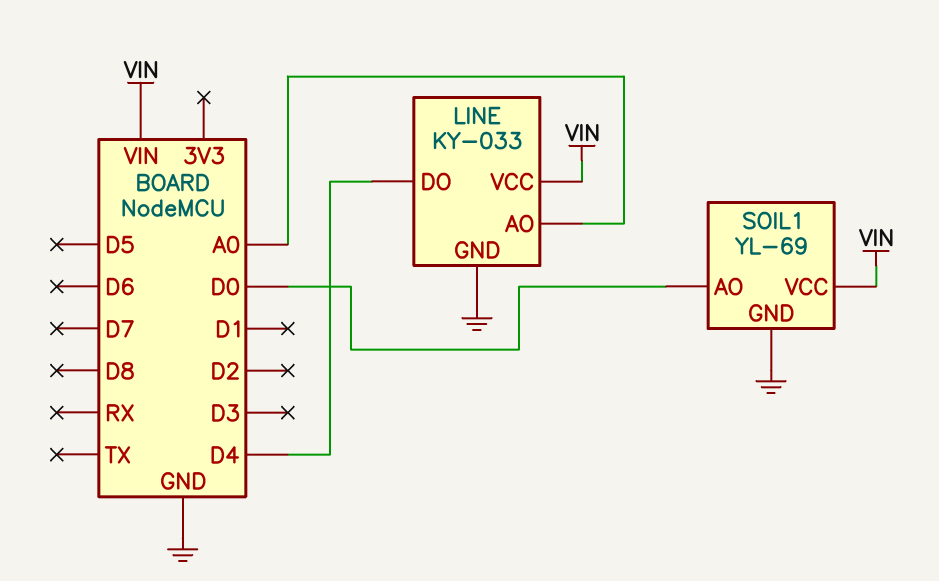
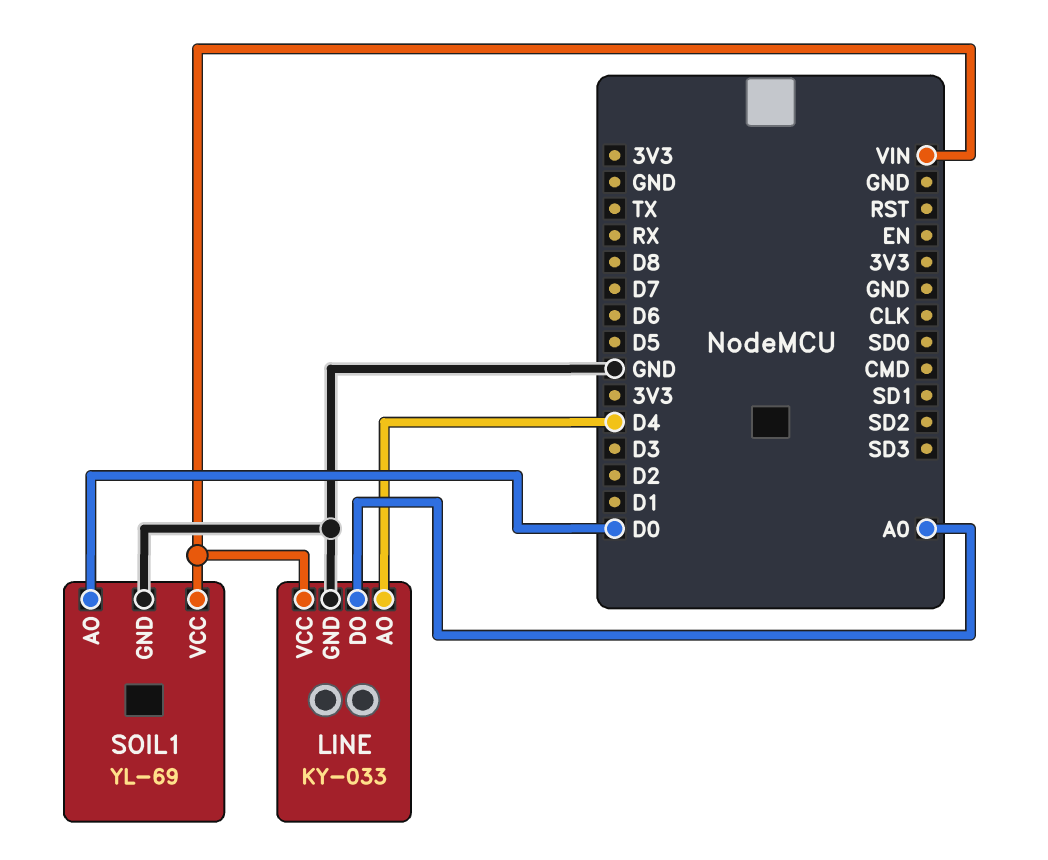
LINE pin AO: A0 -> D4
LINE pin DO: D4 -> A0

